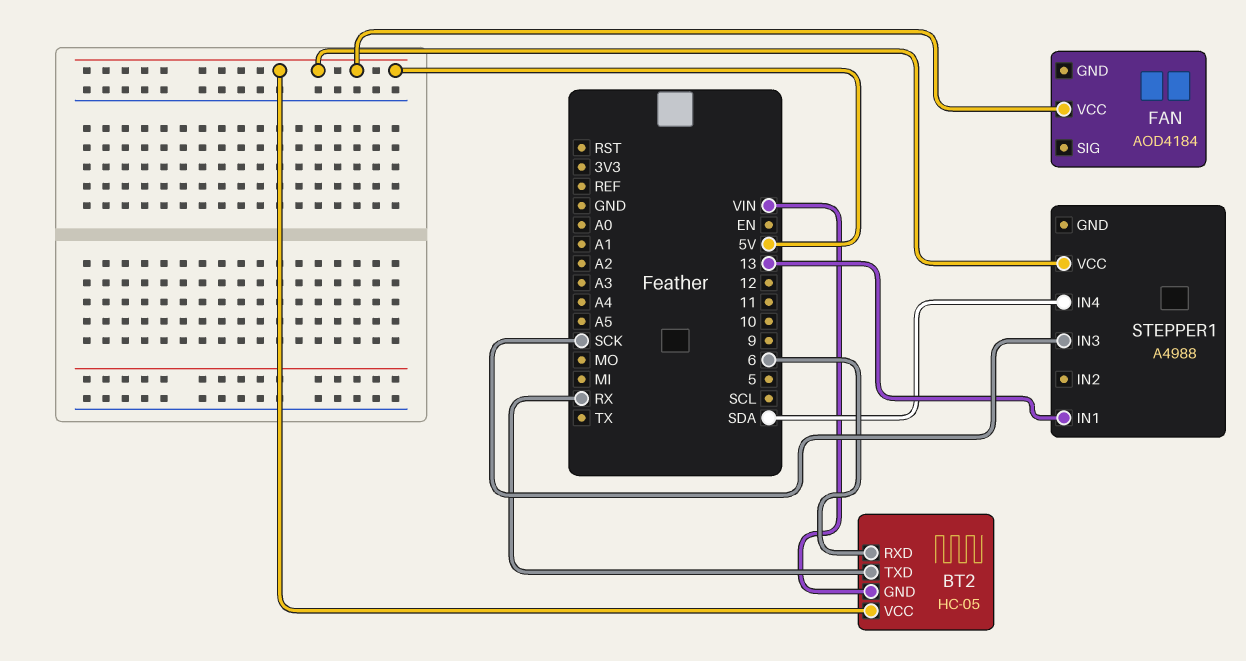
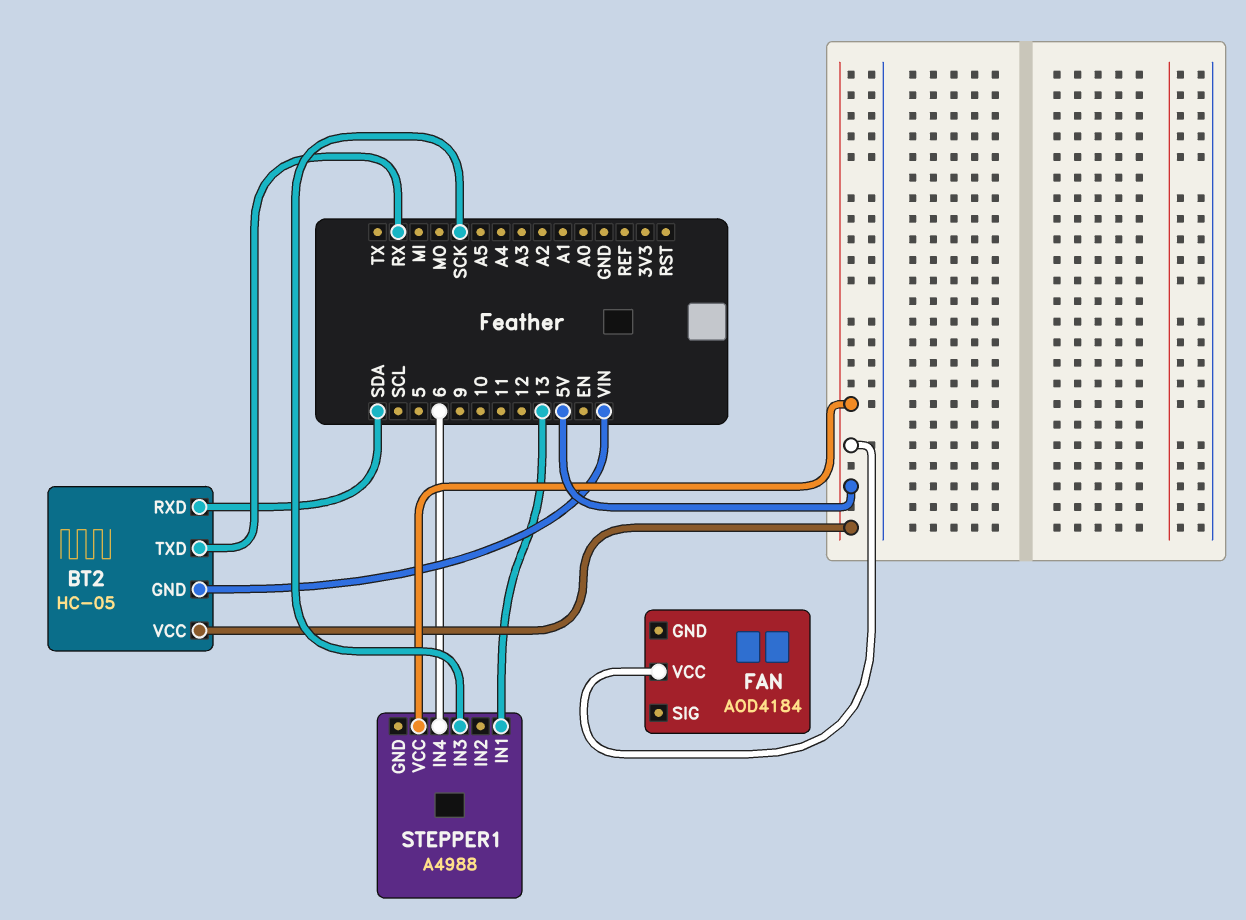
BT2 pin RXD: 6 -> SDA
STEPPER1 pin IN4: SDA -> 6

